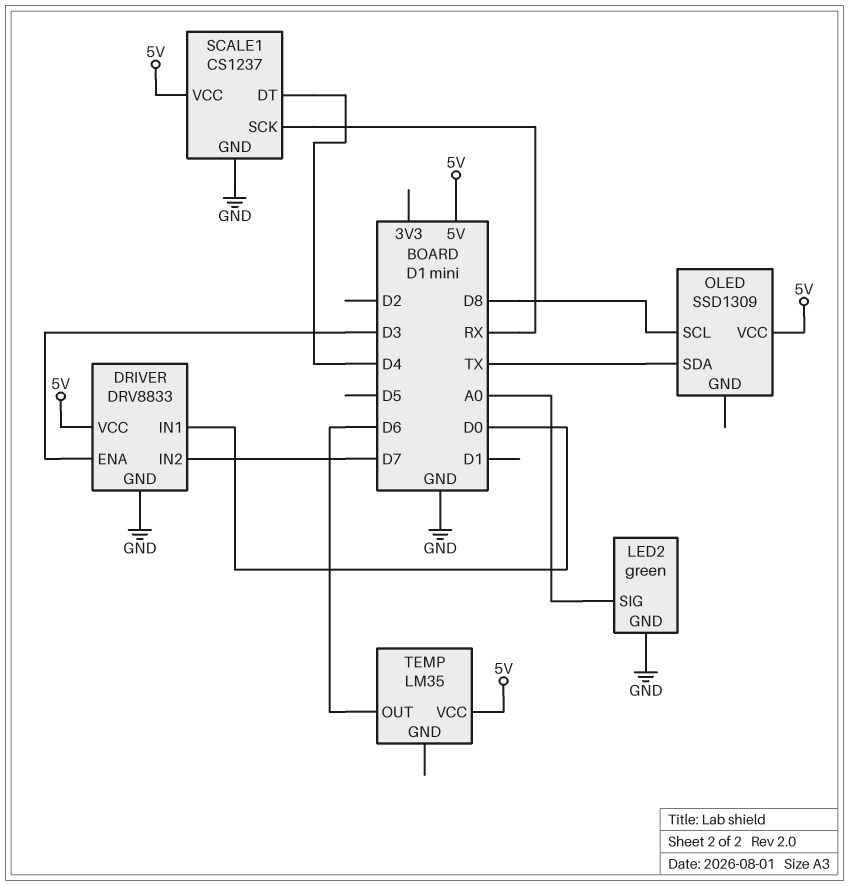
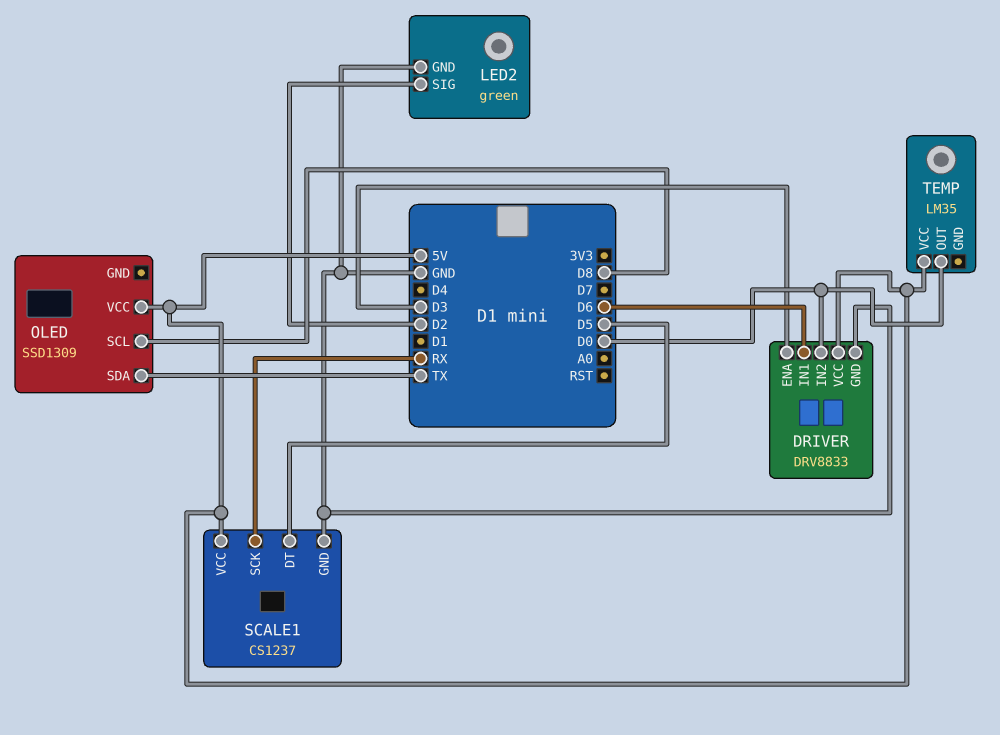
DRIVER pin IN1: D0 -> D6
DRIVER pin IN2: D7 -> D0
LED2 pin SIG: A0 -> D2
SCALE1 pin DT: D4 -> D5
TEMP pin OUT: D6 -> D0

